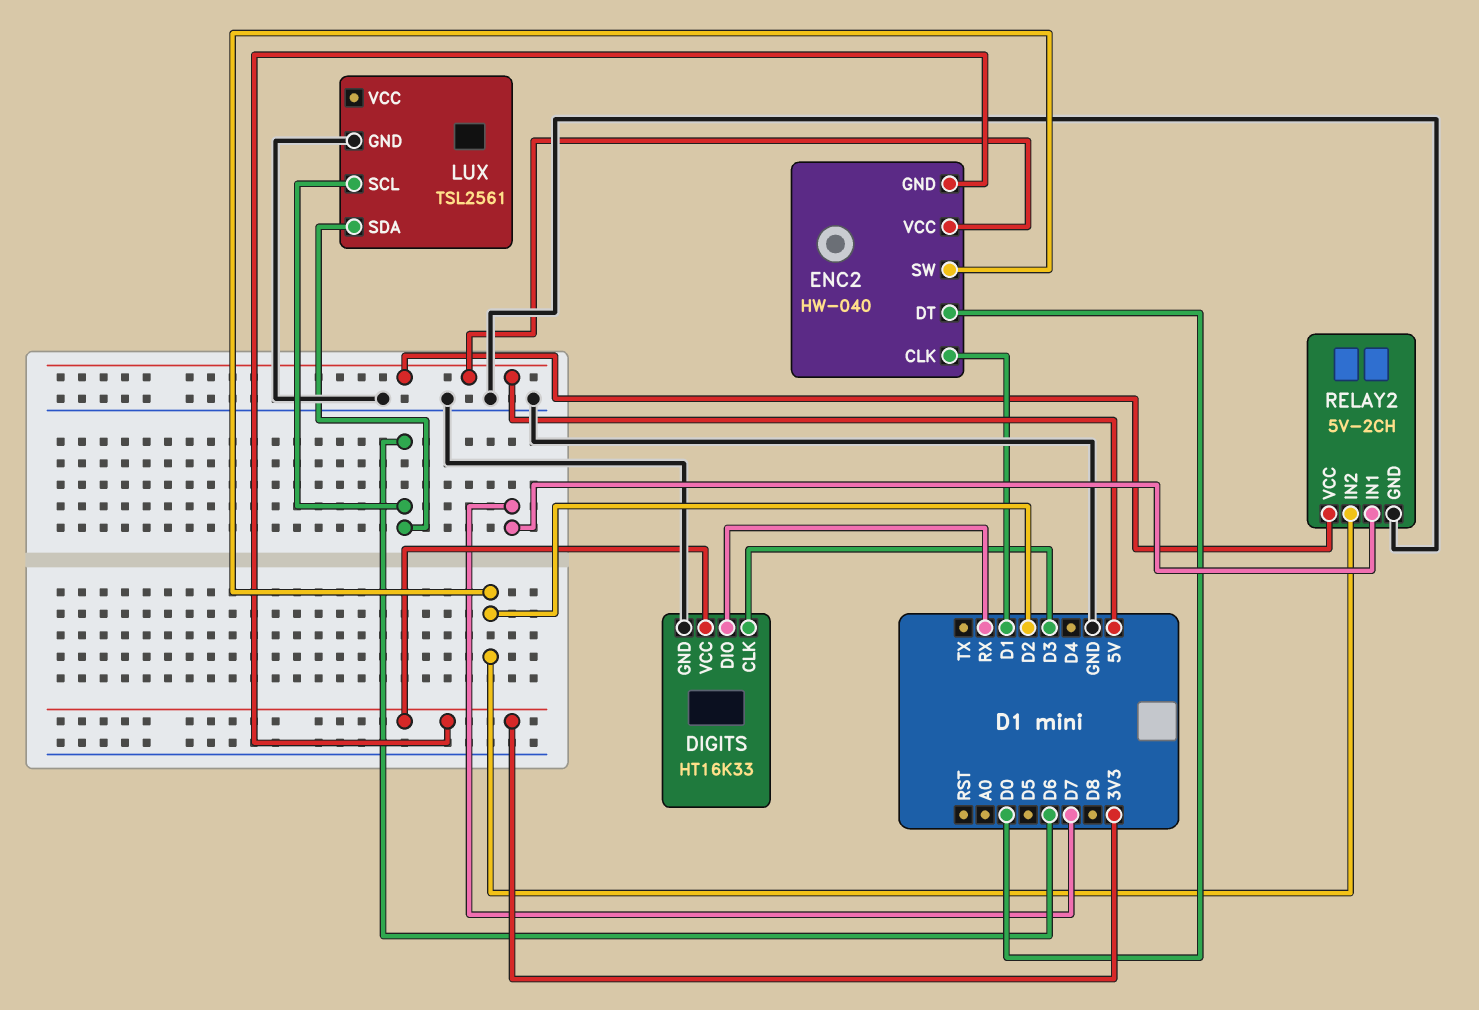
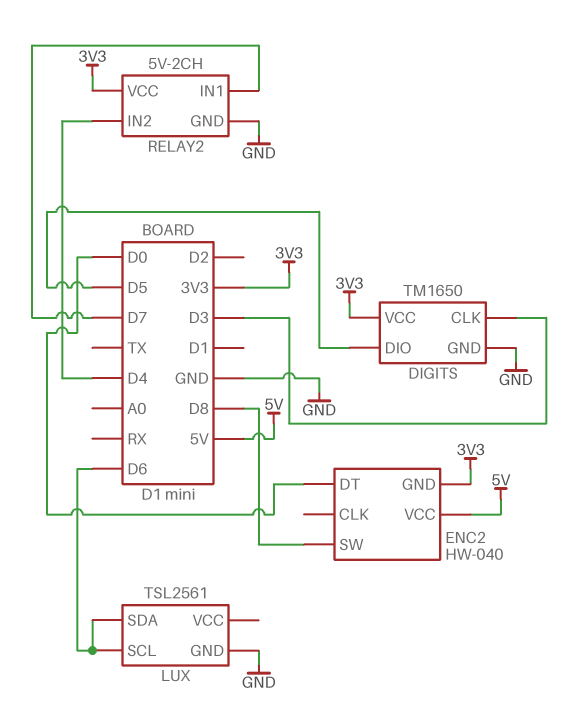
DIGITS: HT16K33 -> TM1650
DIGITS pin DIO: RX -> D5
ENC2 pin CLK: D1 -> none
ENC2 pin SW: D2 -> D8
RELAY2 pin IN2: D2 -> D4
RELAY2 pin VCC: 5V -> 3V3

